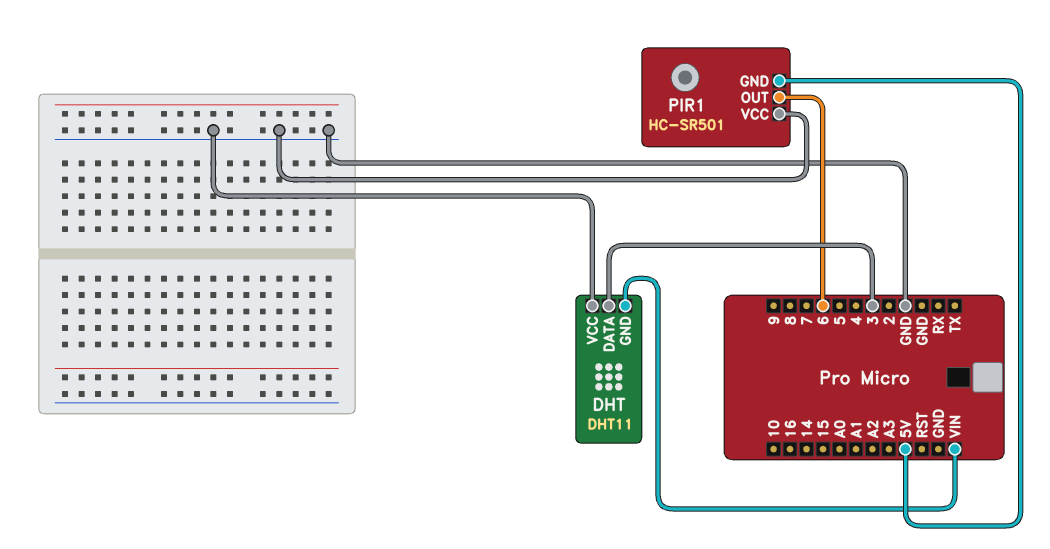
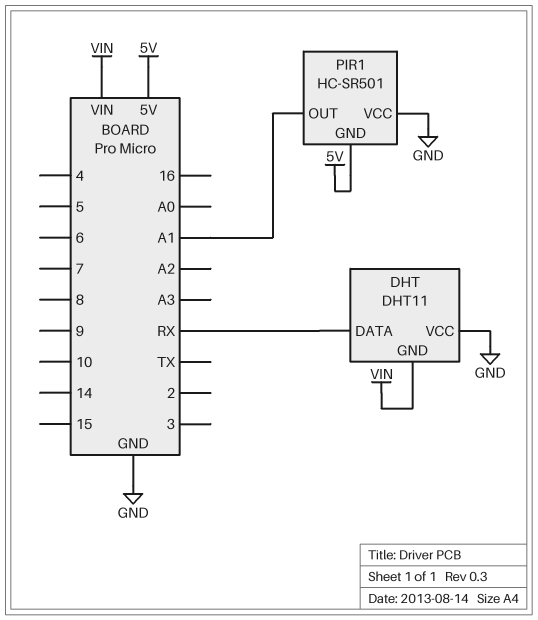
DHT pin DATA: 3 -> RX
PIR1 pin OUT: 6 -> A1

